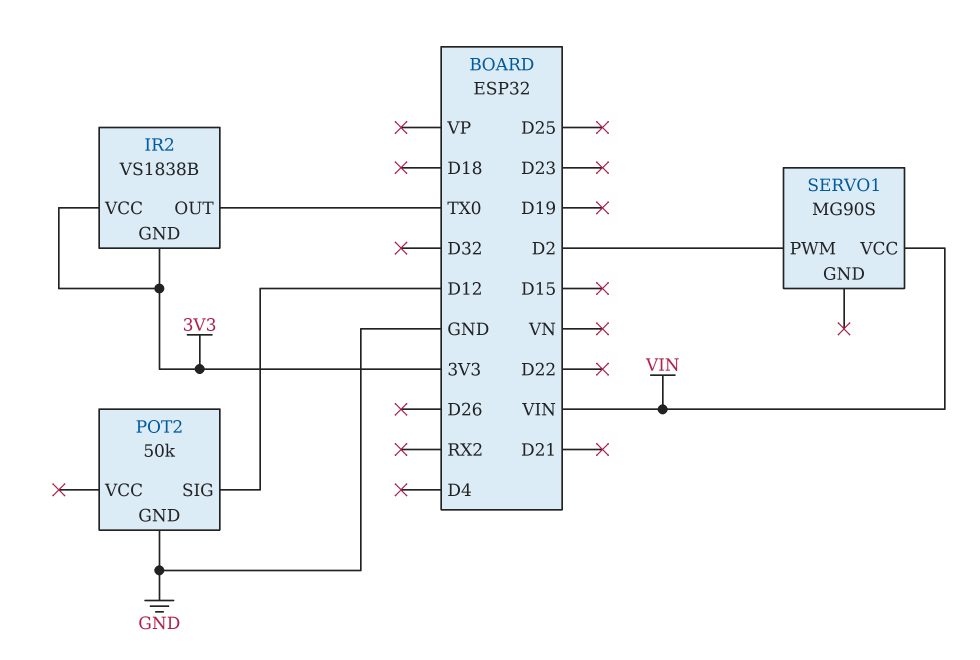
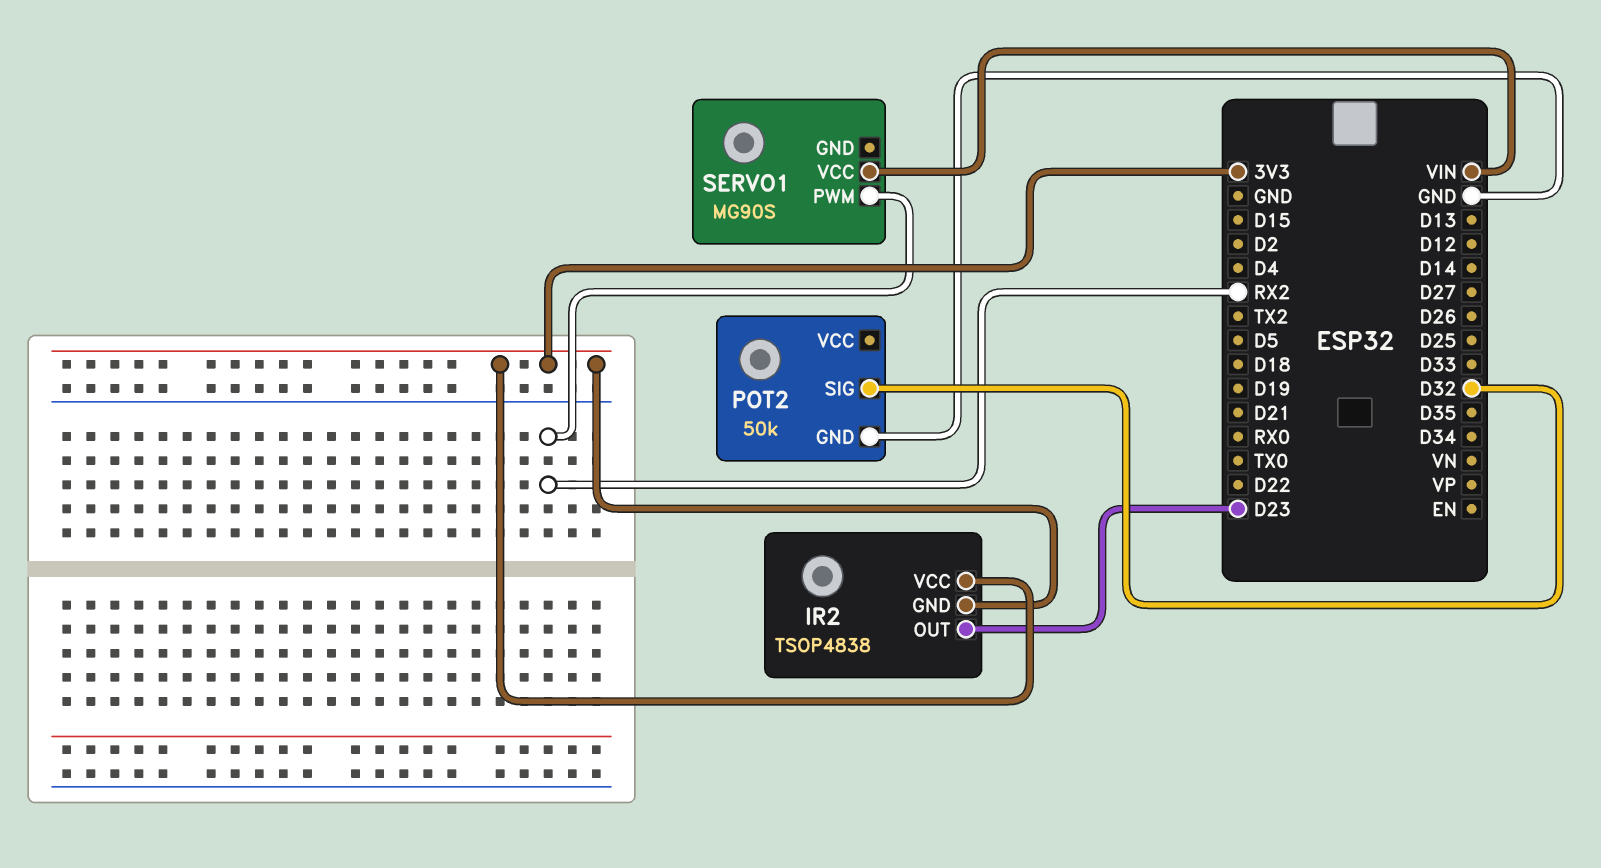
IR2: VS1838B -> TSOP4838
IR2 pin OUT: TX0 -> D23
POT2 pin SIG: D12 -> D32
SERVO1 pin PWM: D2 -> RX2

